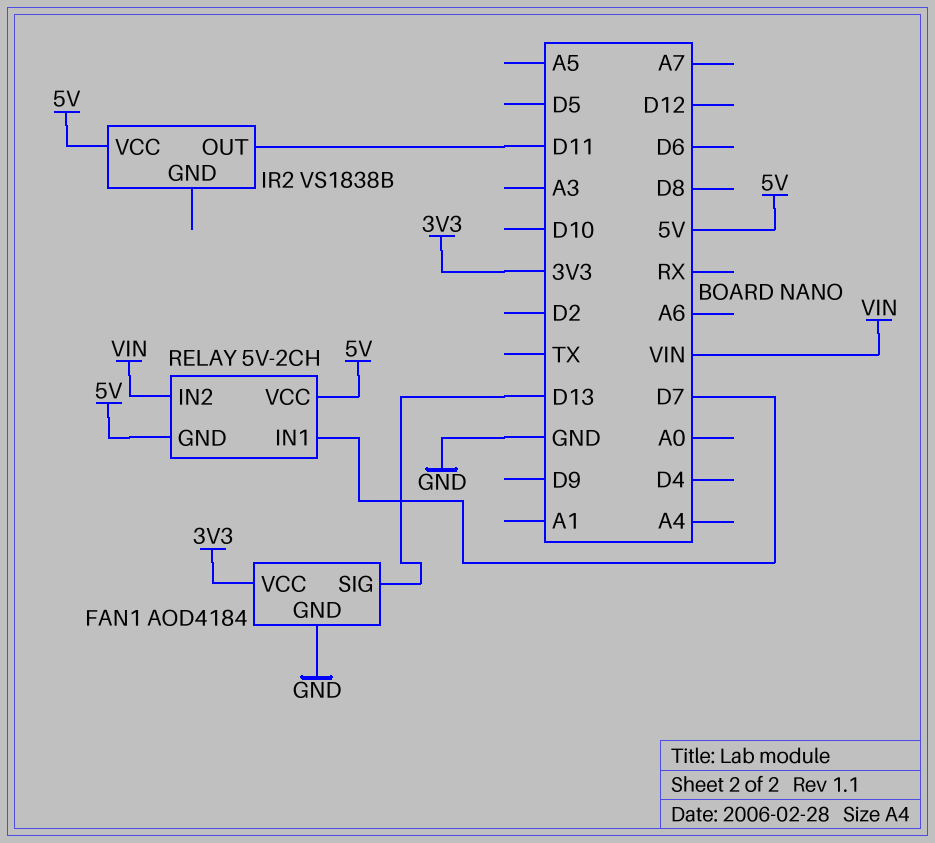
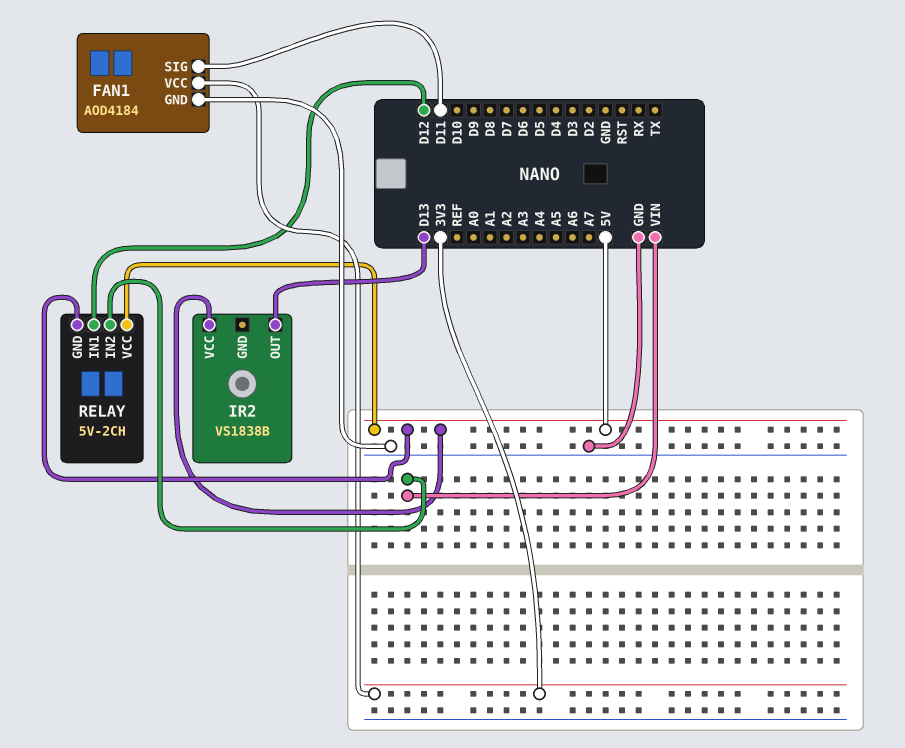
FAN1 pin SIG: D13 -> D11
IR2 pin OUT: D11 -> D13
RELAY pin IN1: D7 -> D12

